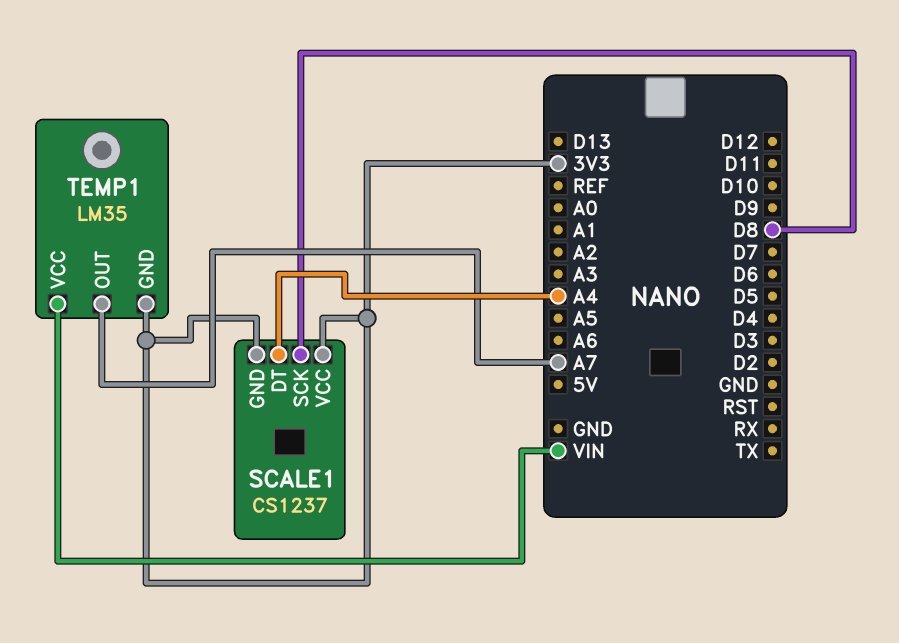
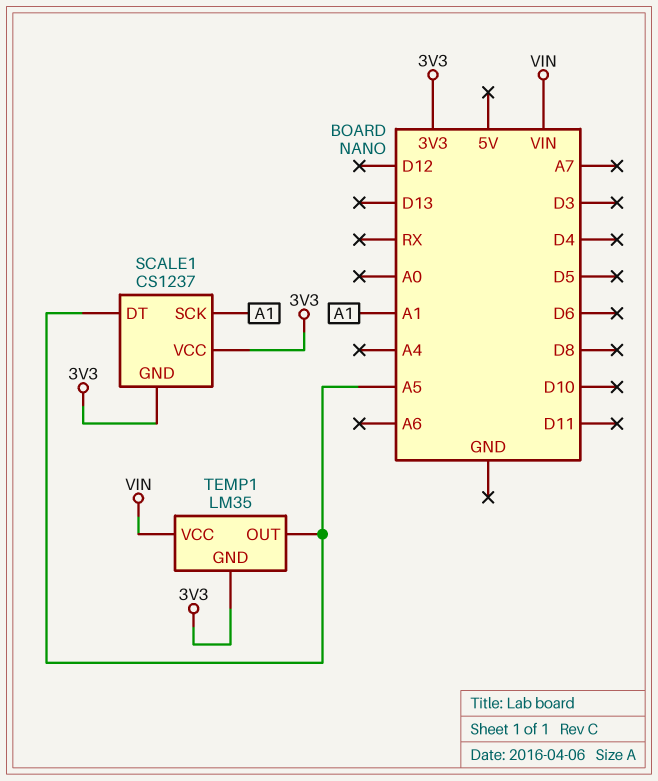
SCALE1 pin DT: A4 -> A5
SCALE1 pin SCK: D8 -> A1
TEMP1 pin OUT: A7 -> A5

